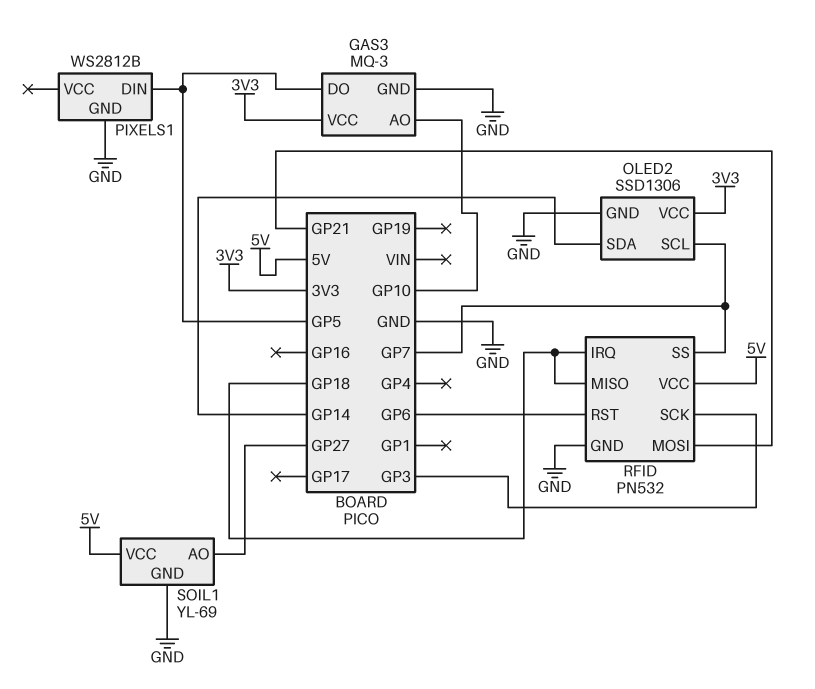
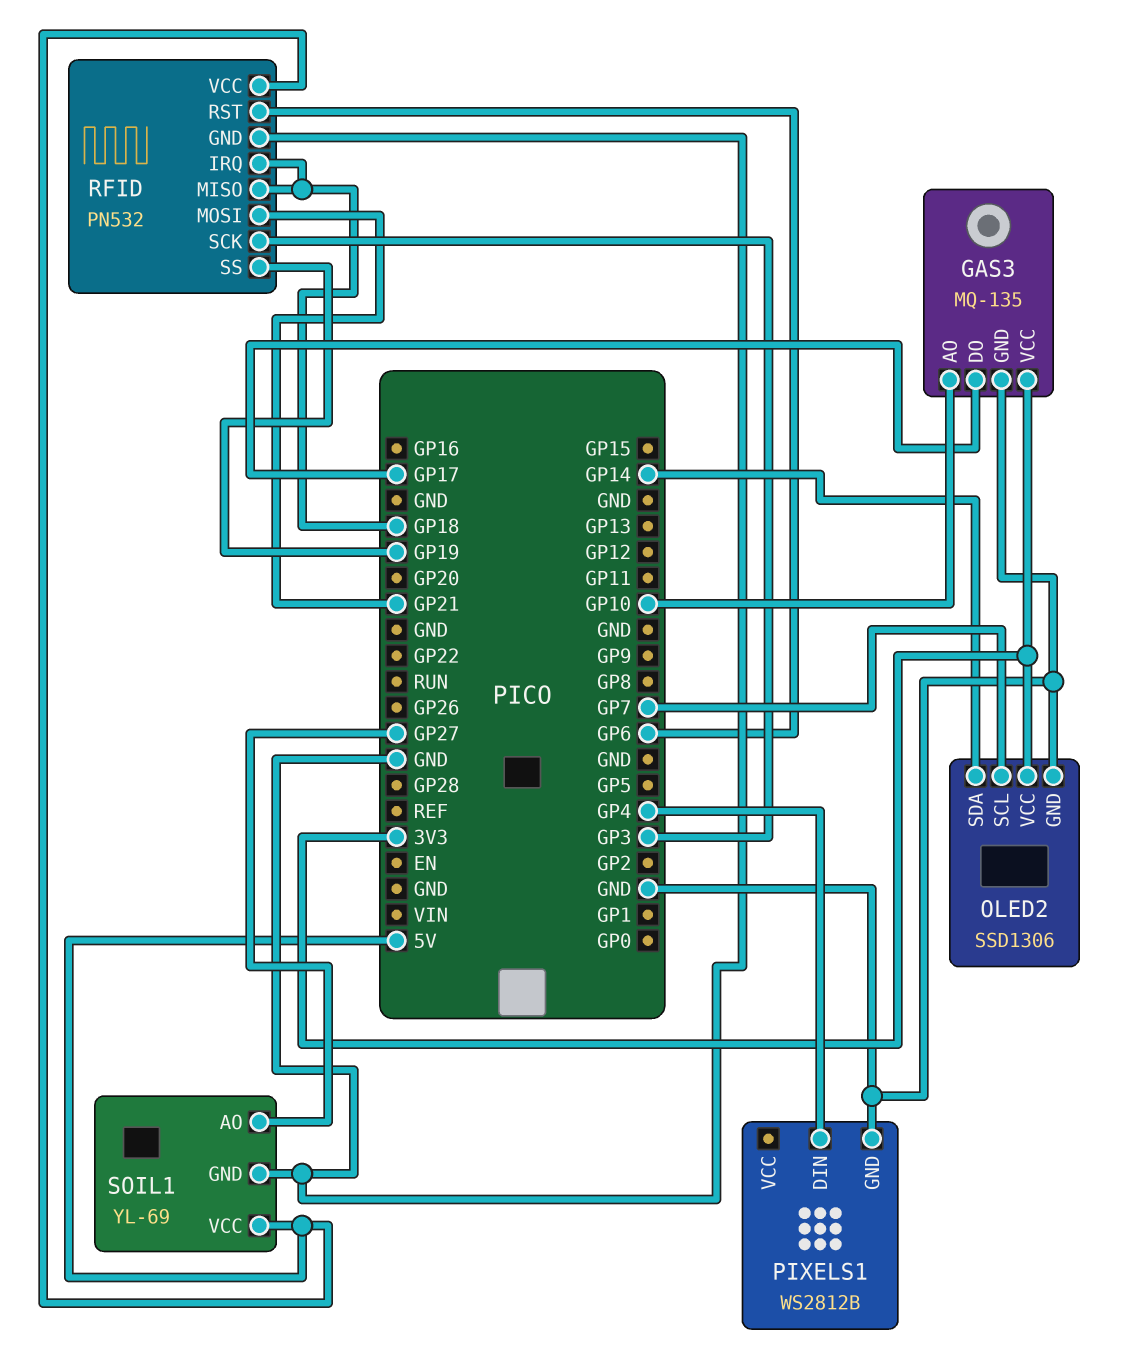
GAS3: MQ-3 -> MQ-135
GAS3 pin DO: GP5 -> GP17
PIXELS1 pin DIN: GP5 -> GP4
RFID pin SS: GP7 -> GP19

